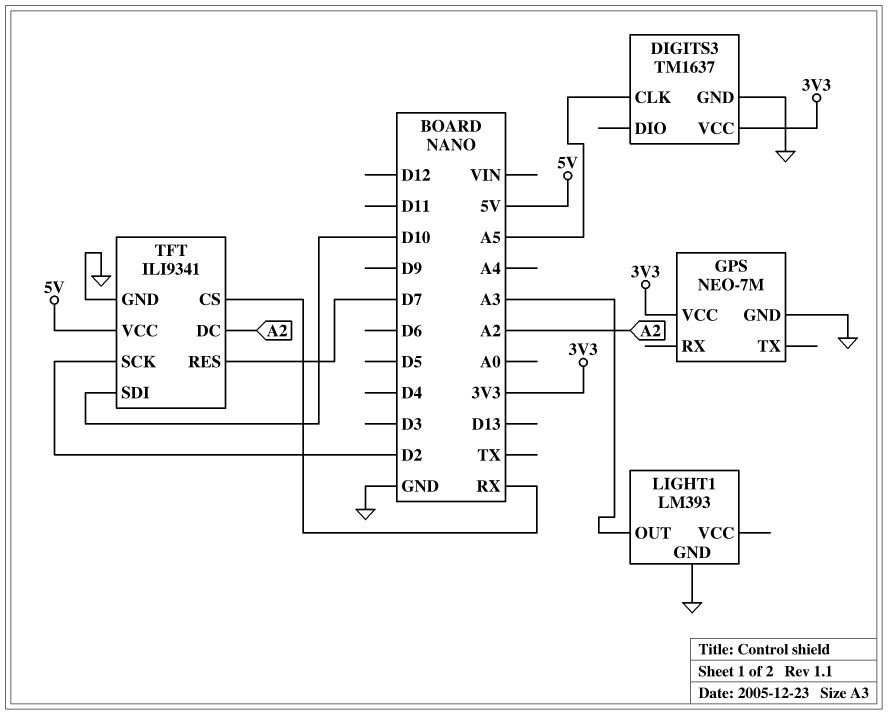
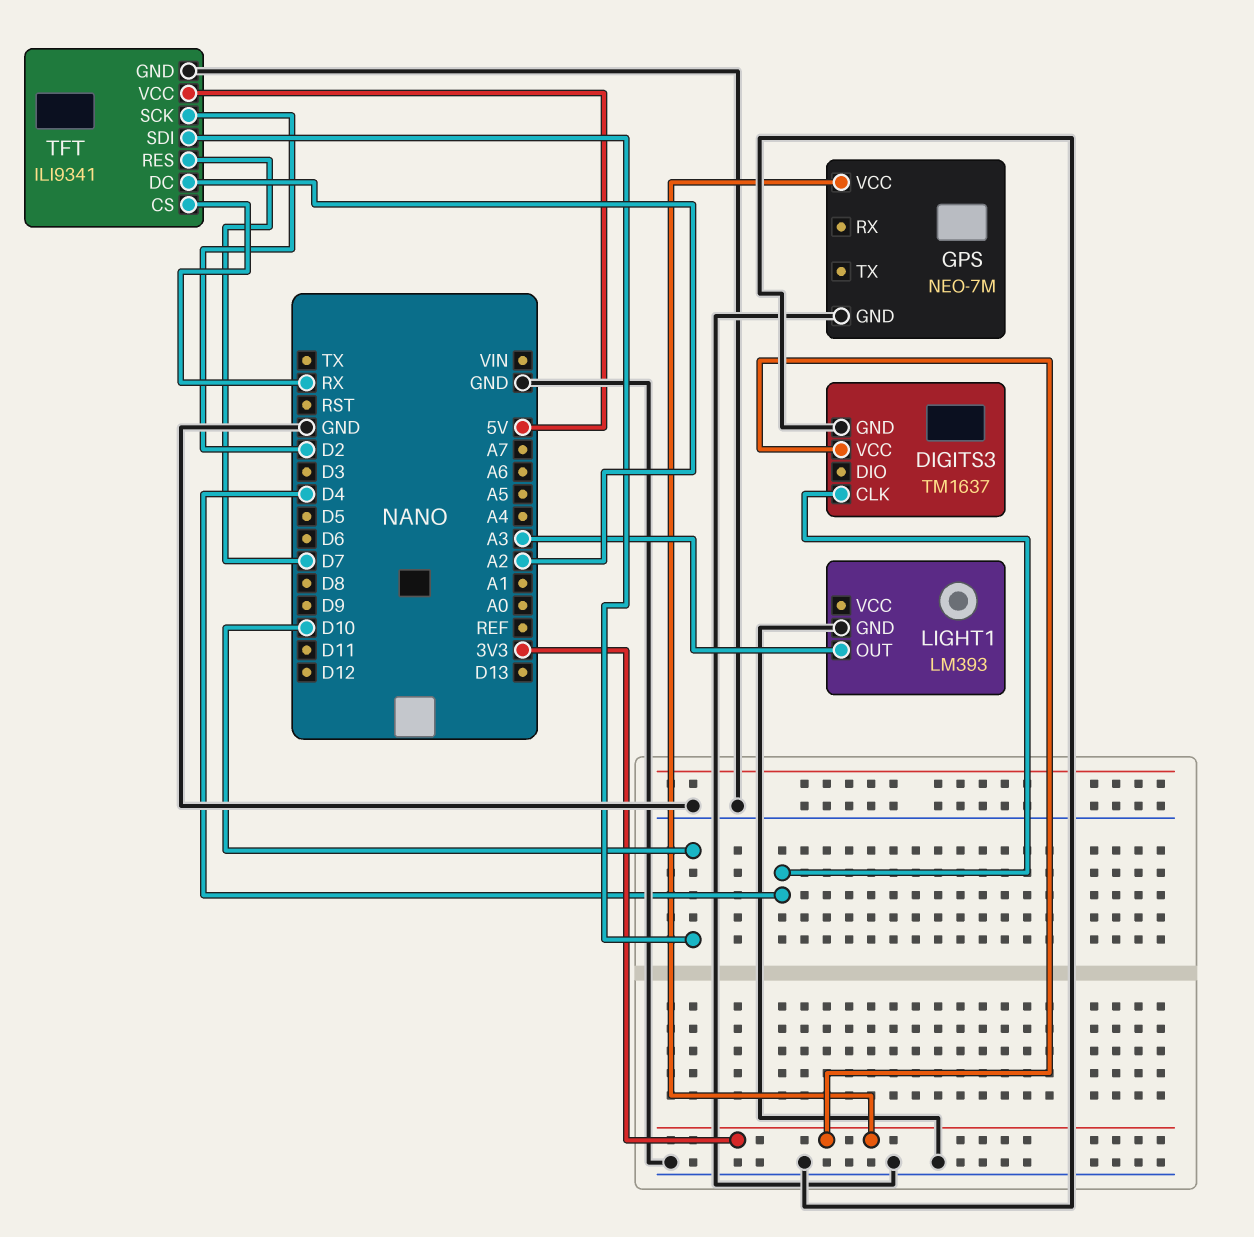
DIGITS3 pin CLK: A5 -> D4

